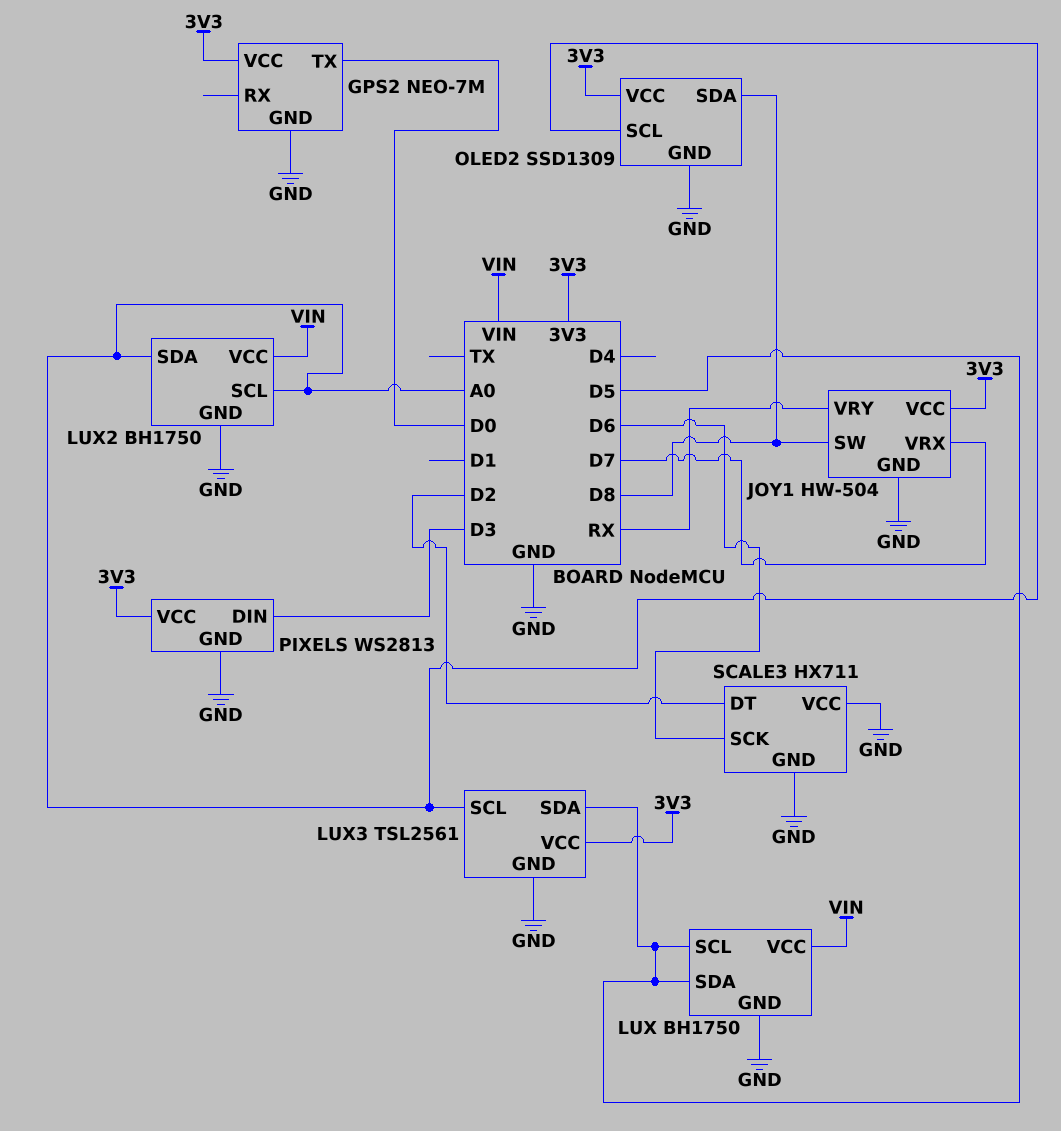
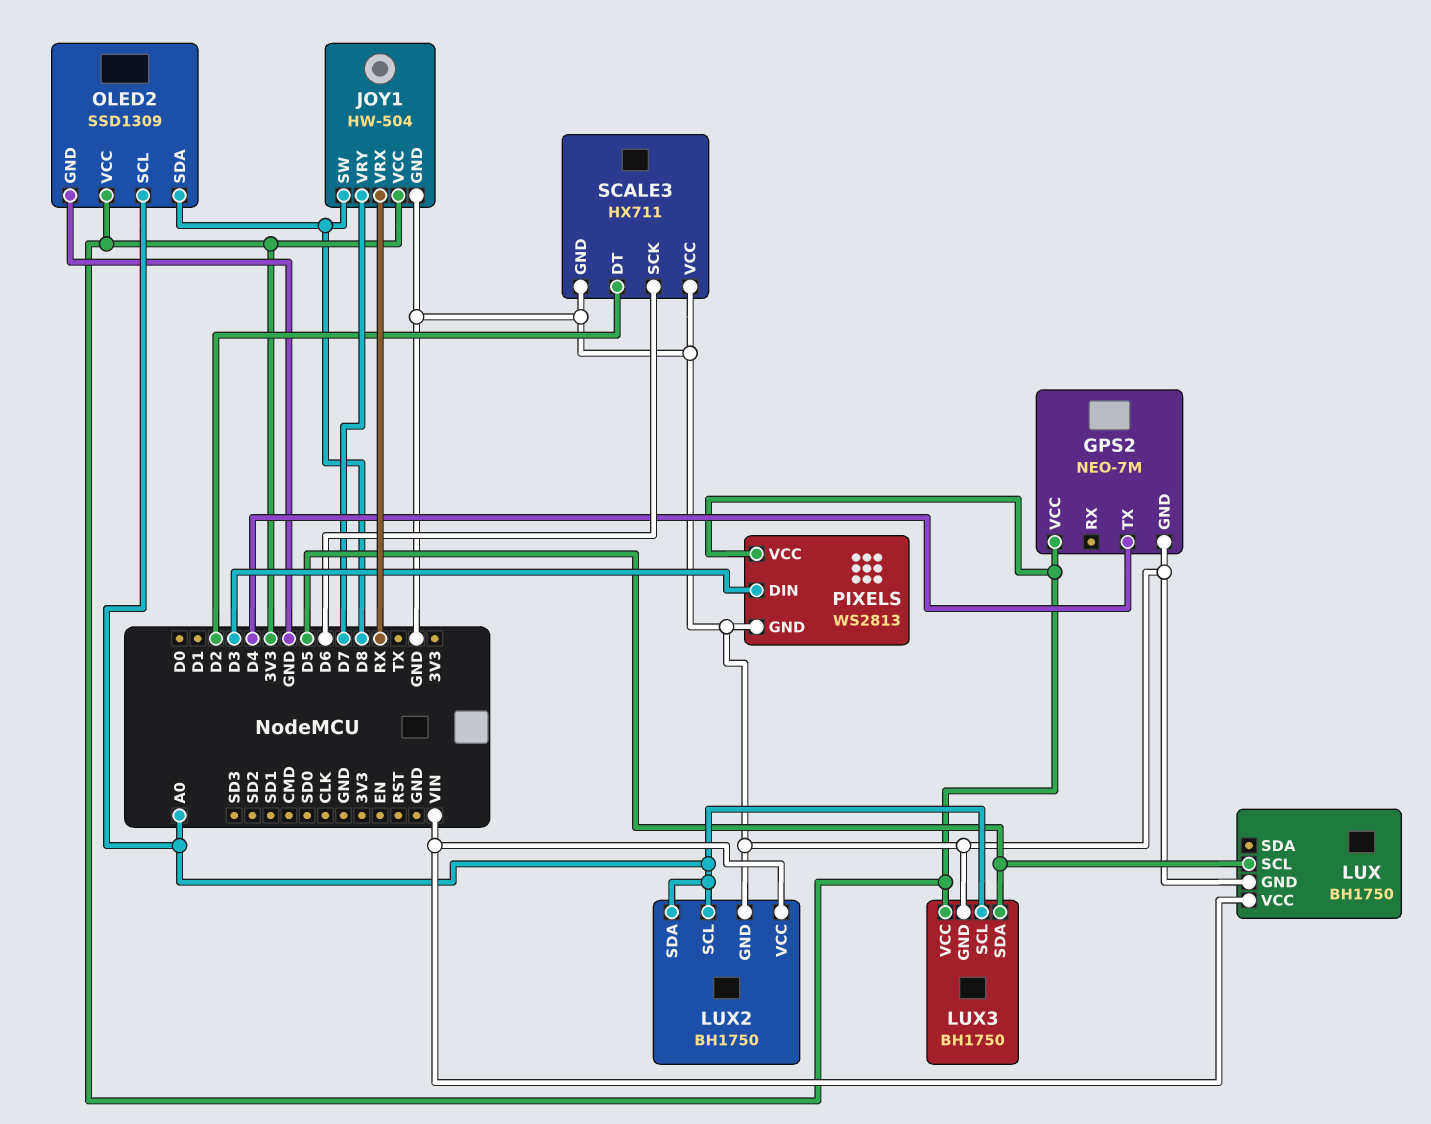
GPS2 pin TX: D0 -> D4
JOY1 pin VRX: D7 -> RX
JOY1 pin VRY: RX -> D7
LUX pin SDA: D5 -> none
LUX3: TSL2561 -> BH1750

